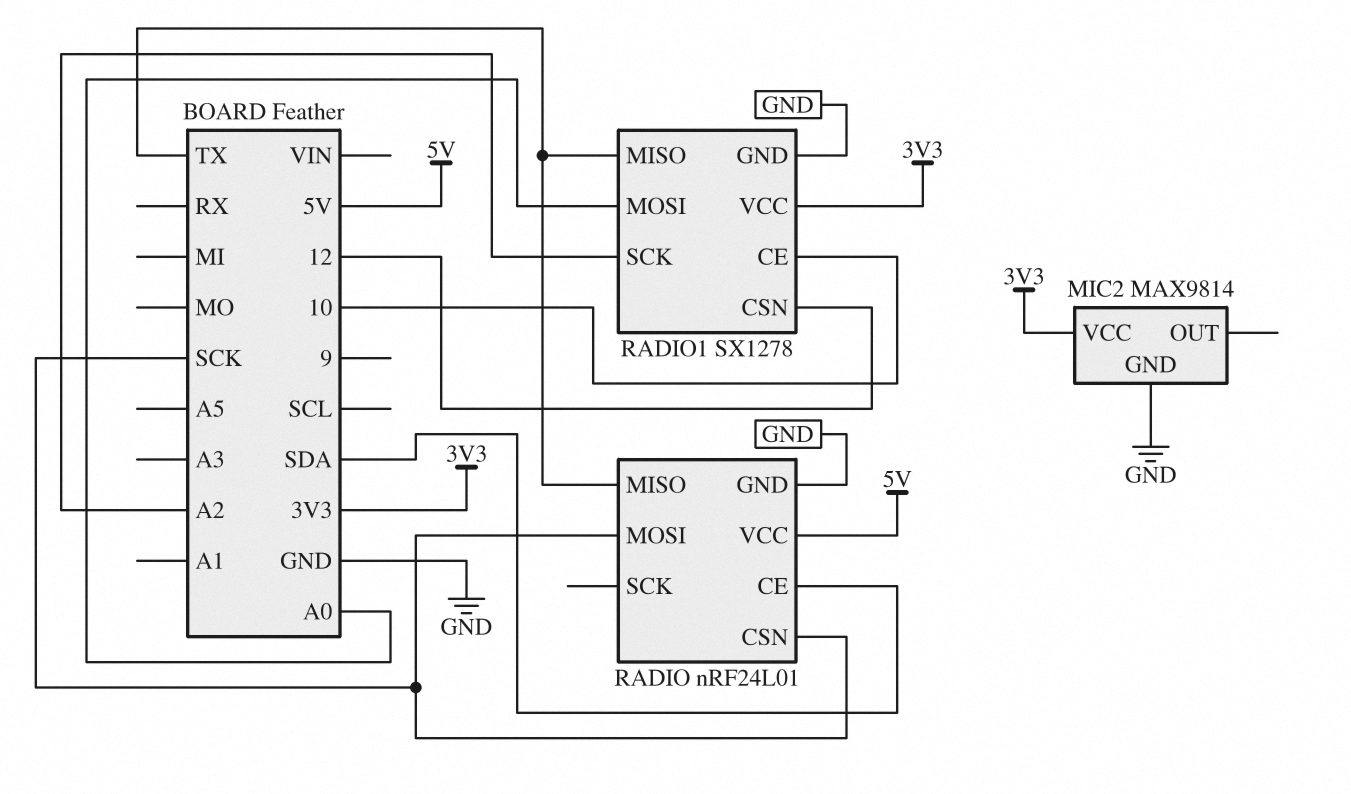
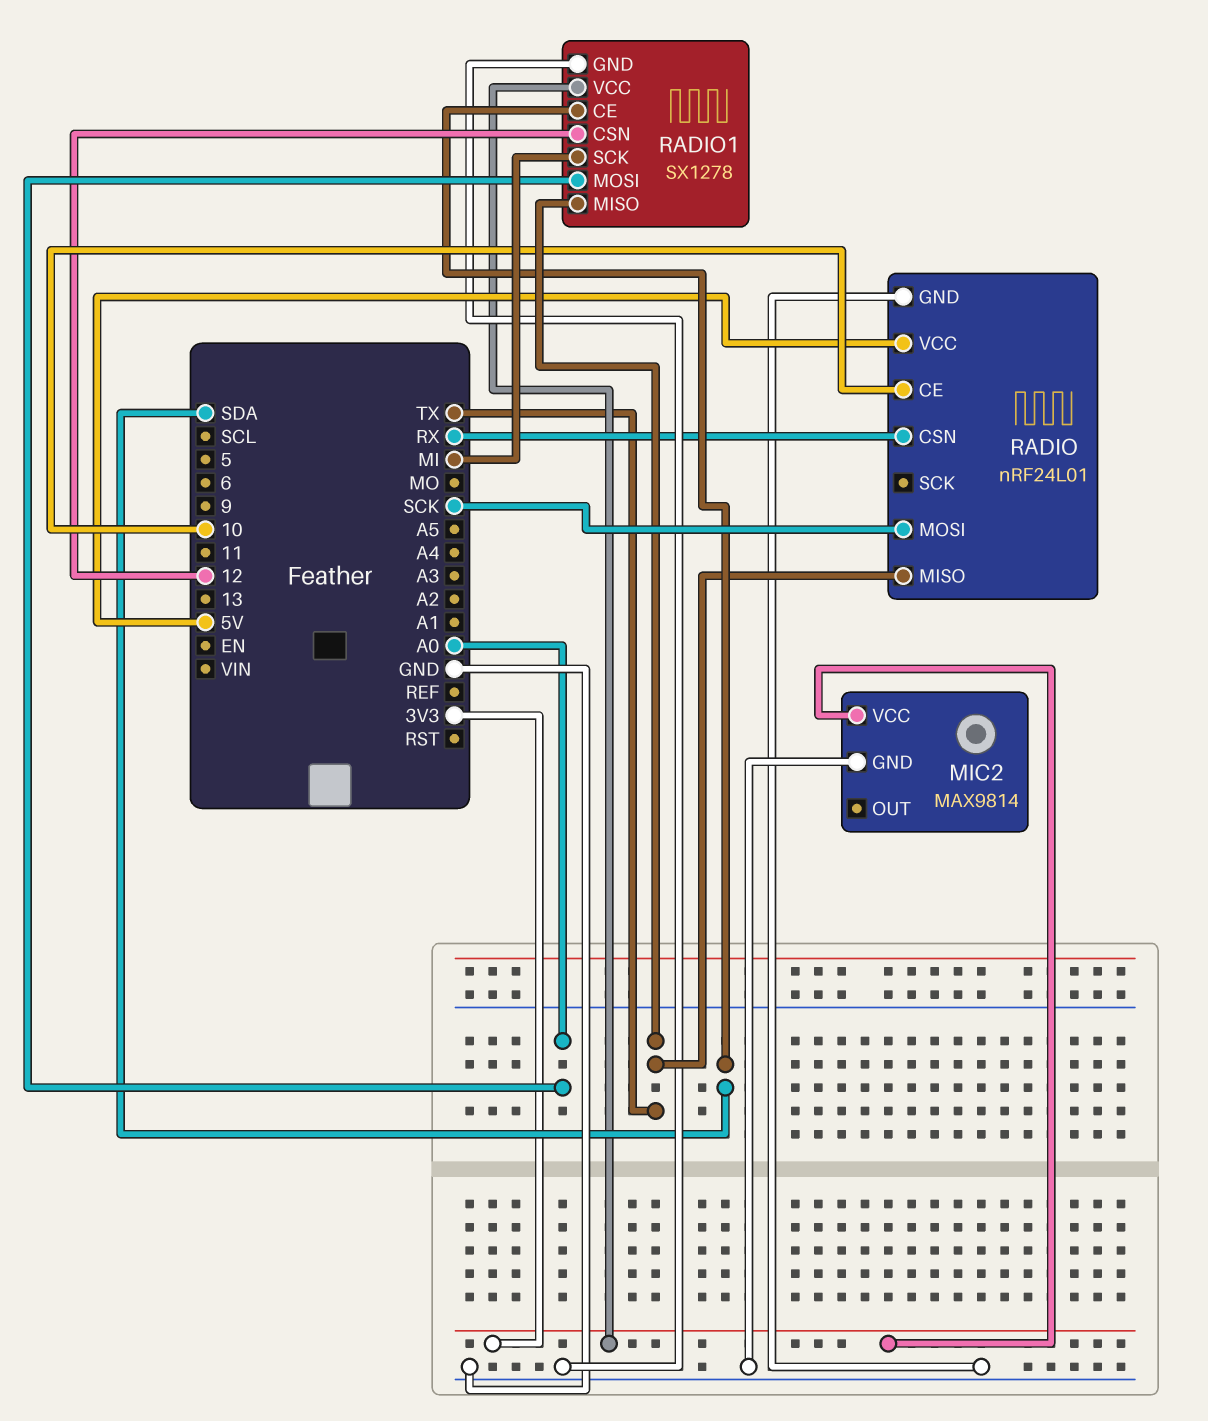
RADIO pin CE: SDA -> 10
RADIO pin CSN: SCK -> RX
RADIO1 pin CE: 10 -> SDA
RADIO1 pin SCK: A2 -> MI

